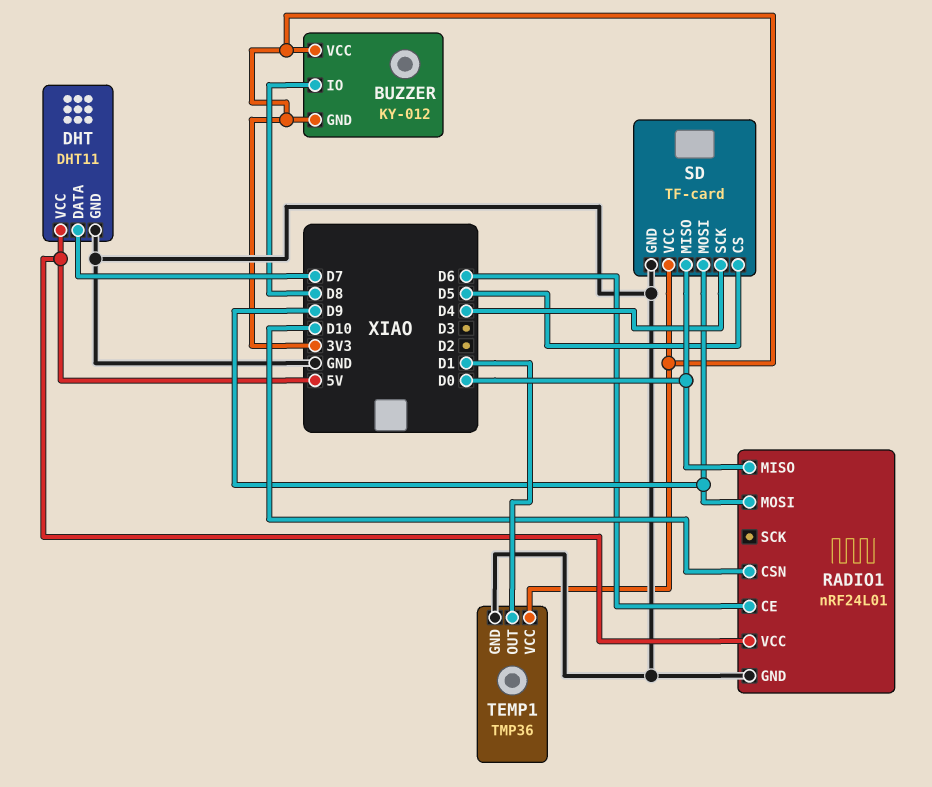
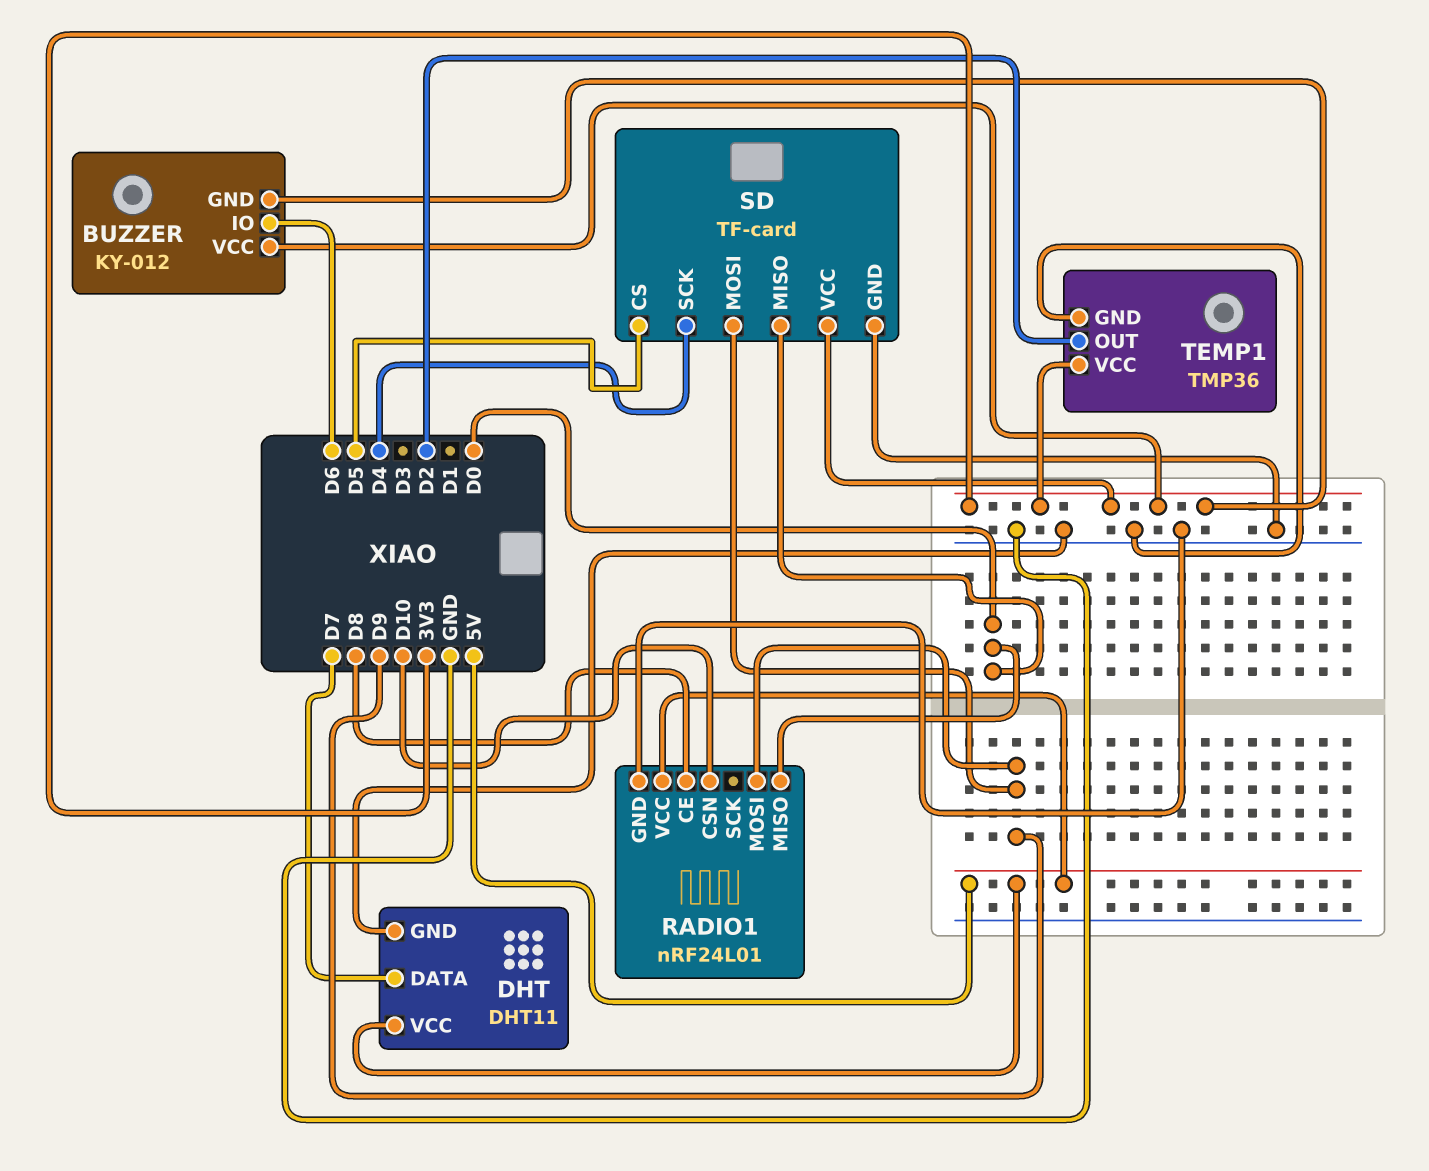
BUZZER pin IO: D8 -> D6
RADIO1 pin CE: D6 -> D8
TEMP1 pin OUT: D1 -> D2

